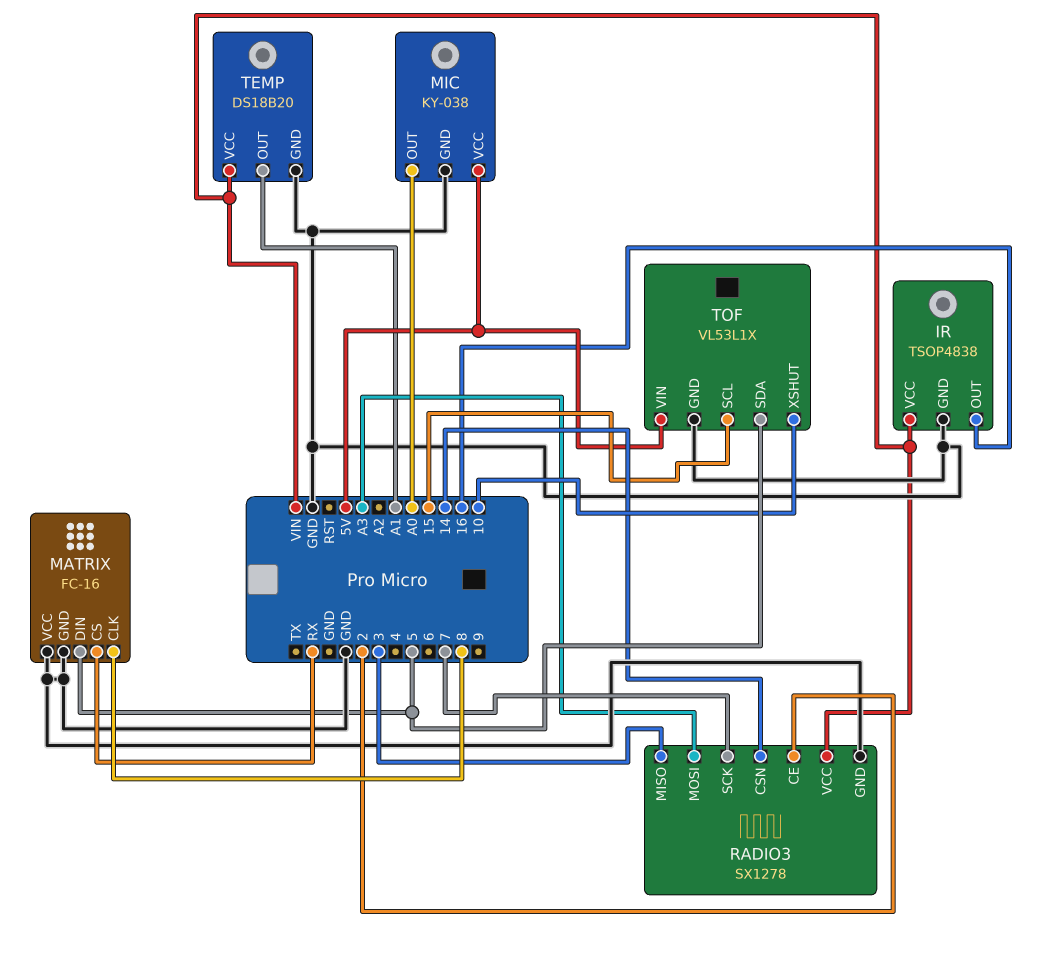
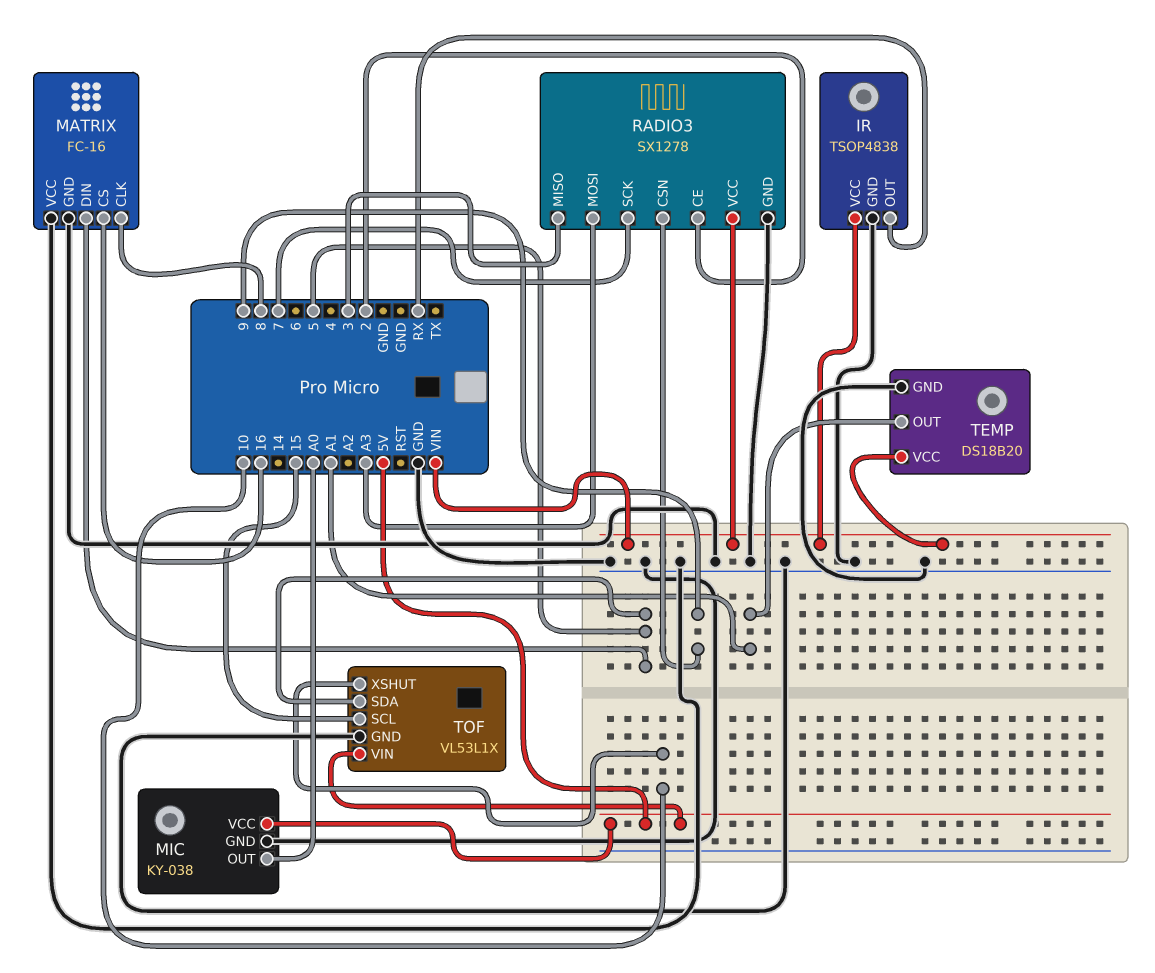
IR pin OUT: 16 -> RX
MATRIX pin CS: RX -> 16
RADIO3 pin CSN: 14 -> 9

